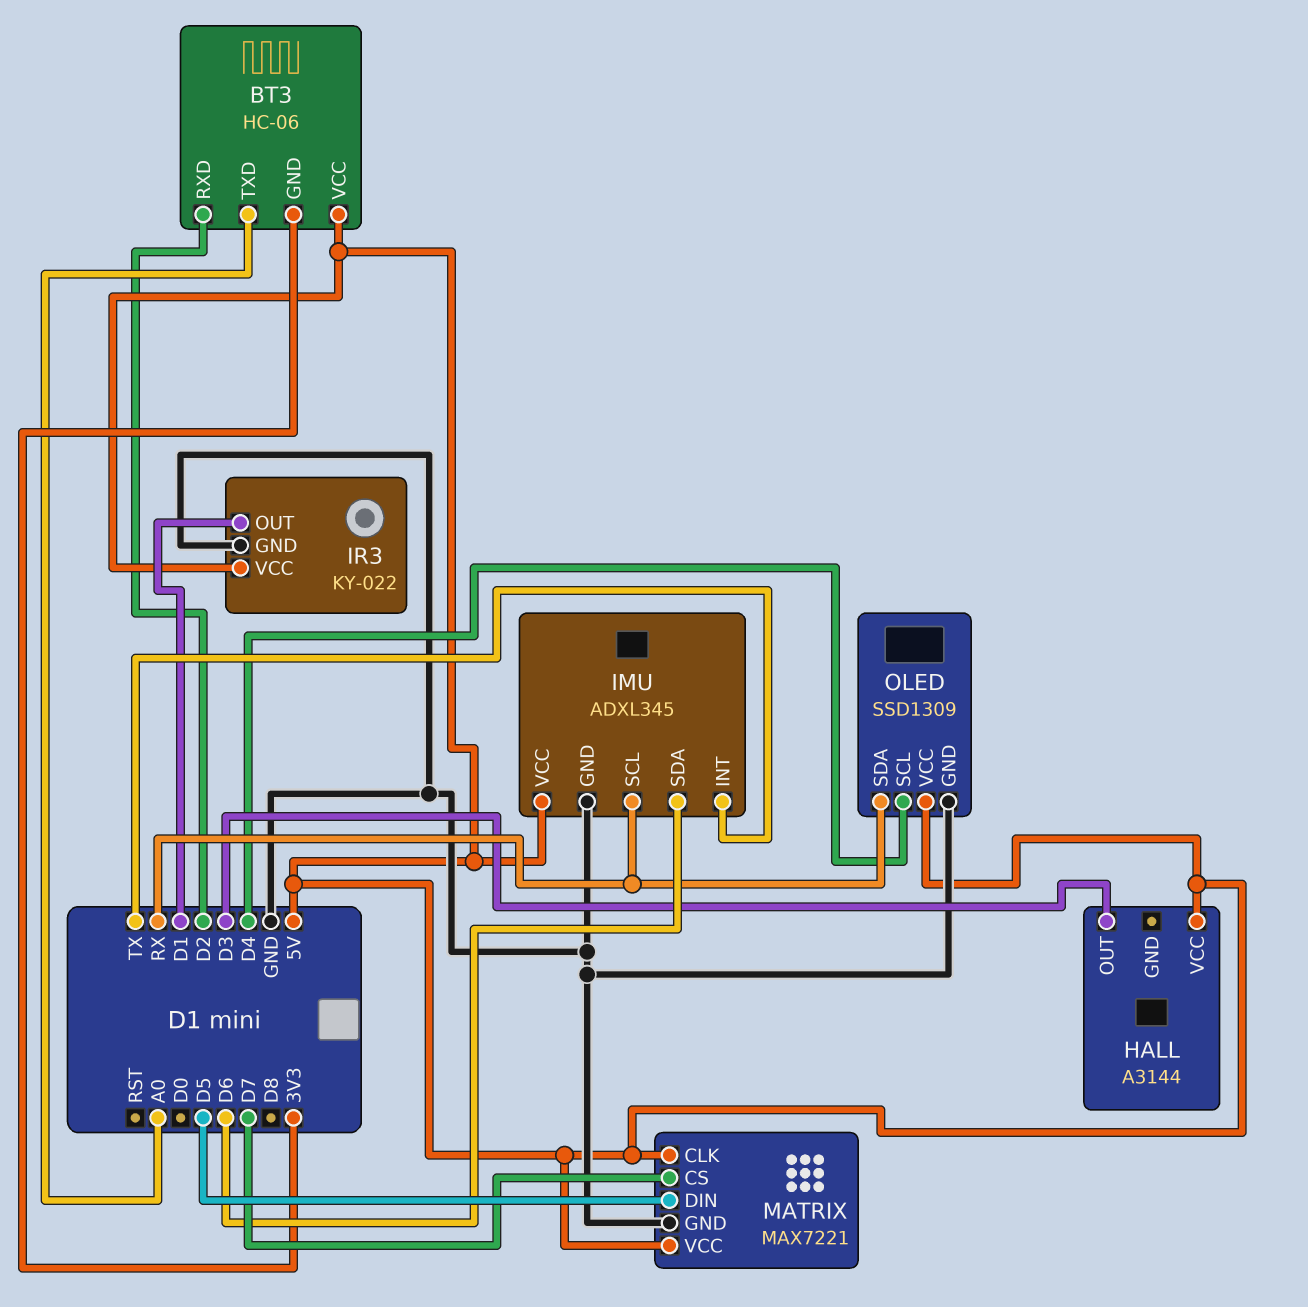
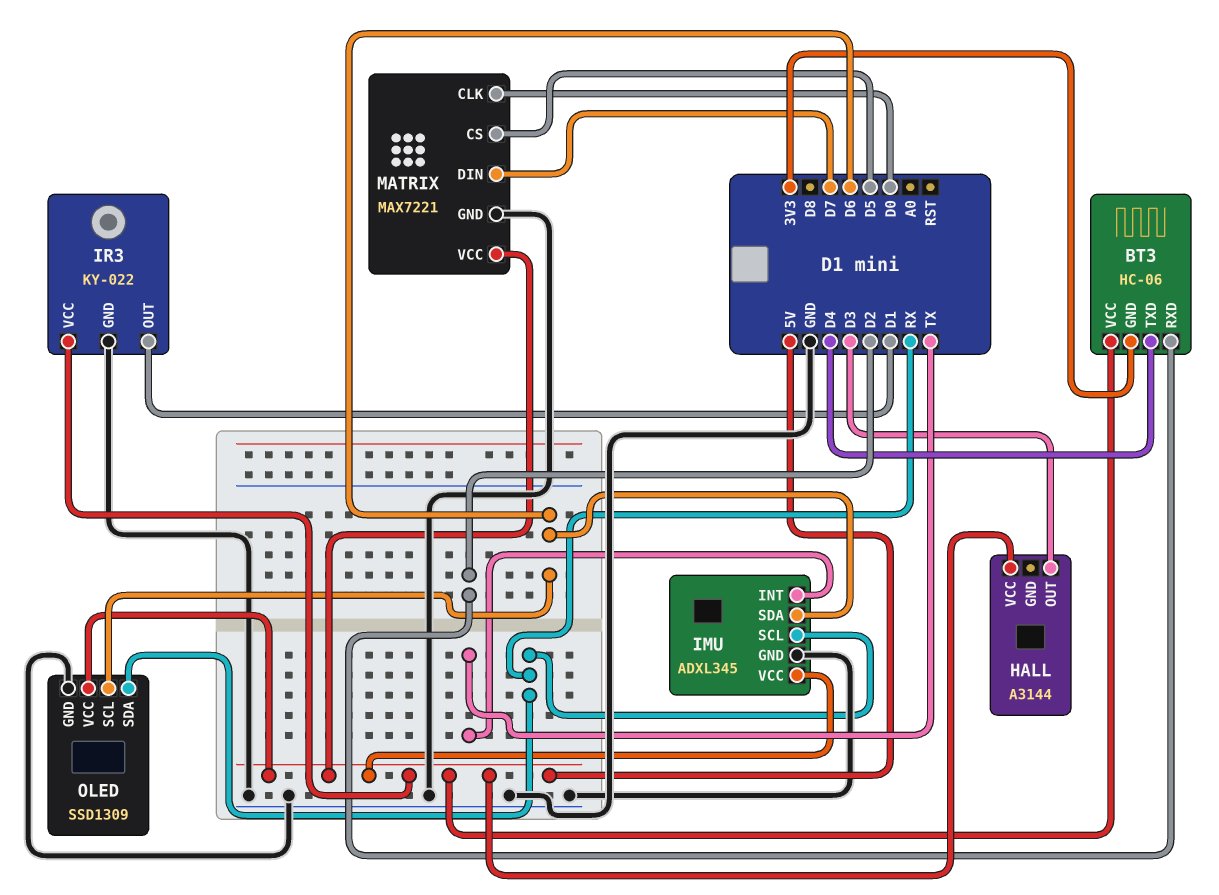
BT3 pin TXD: A0 -> D4
MATRIX pin CLK: 5V -> D0
MATRIX pin CS: D7 -> D5
MATRIX pin DIN: D5 -> D7
OLED pin SCL: D4 -> D6

